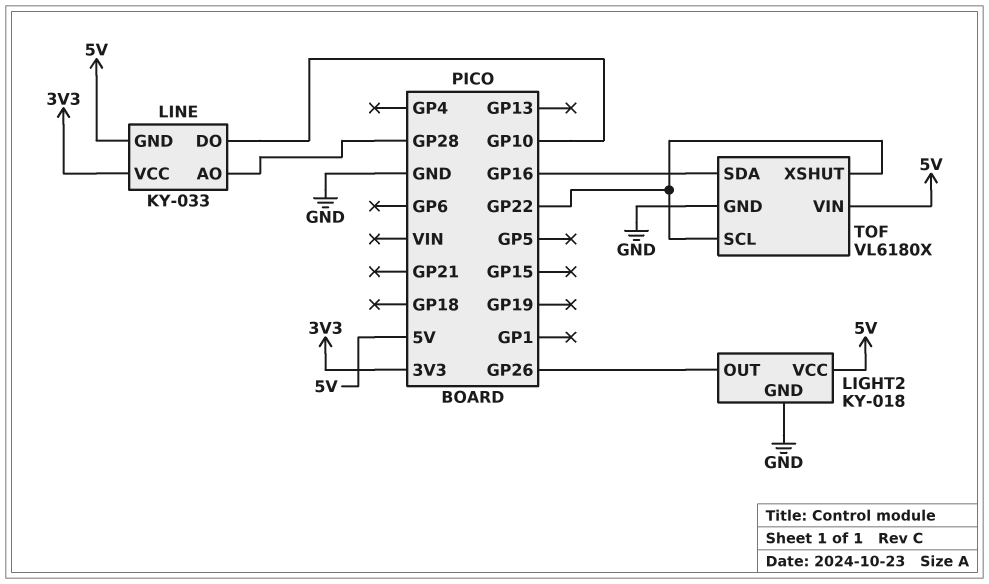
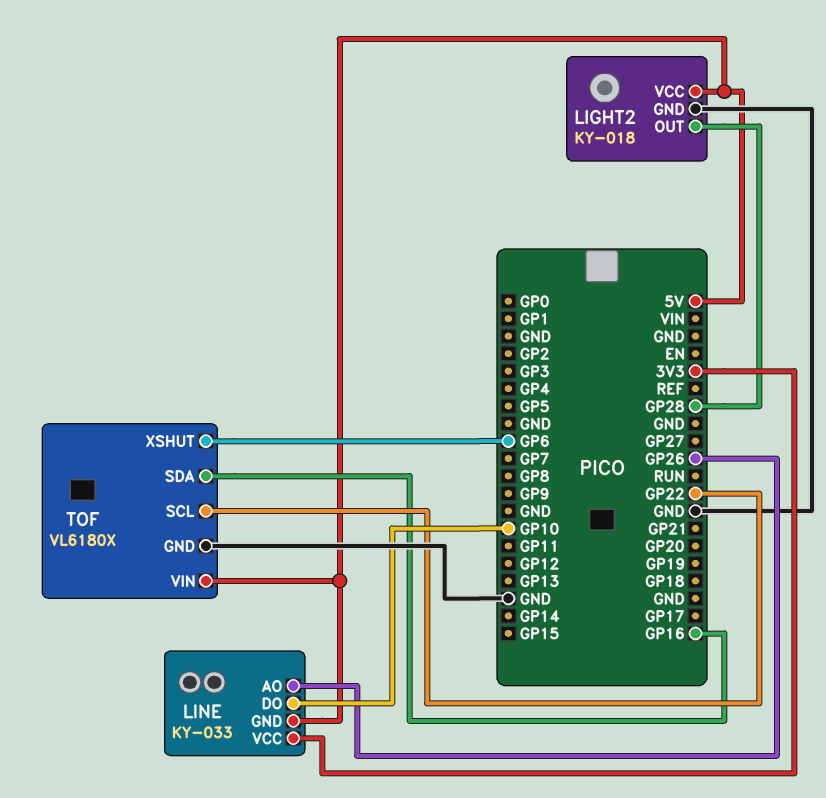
LIGHT2 pin OUT: GP26 -> GP28
LINE pin AO: GP28 -> GP26
TOF pin XSHUT: GP22 -> GP6

